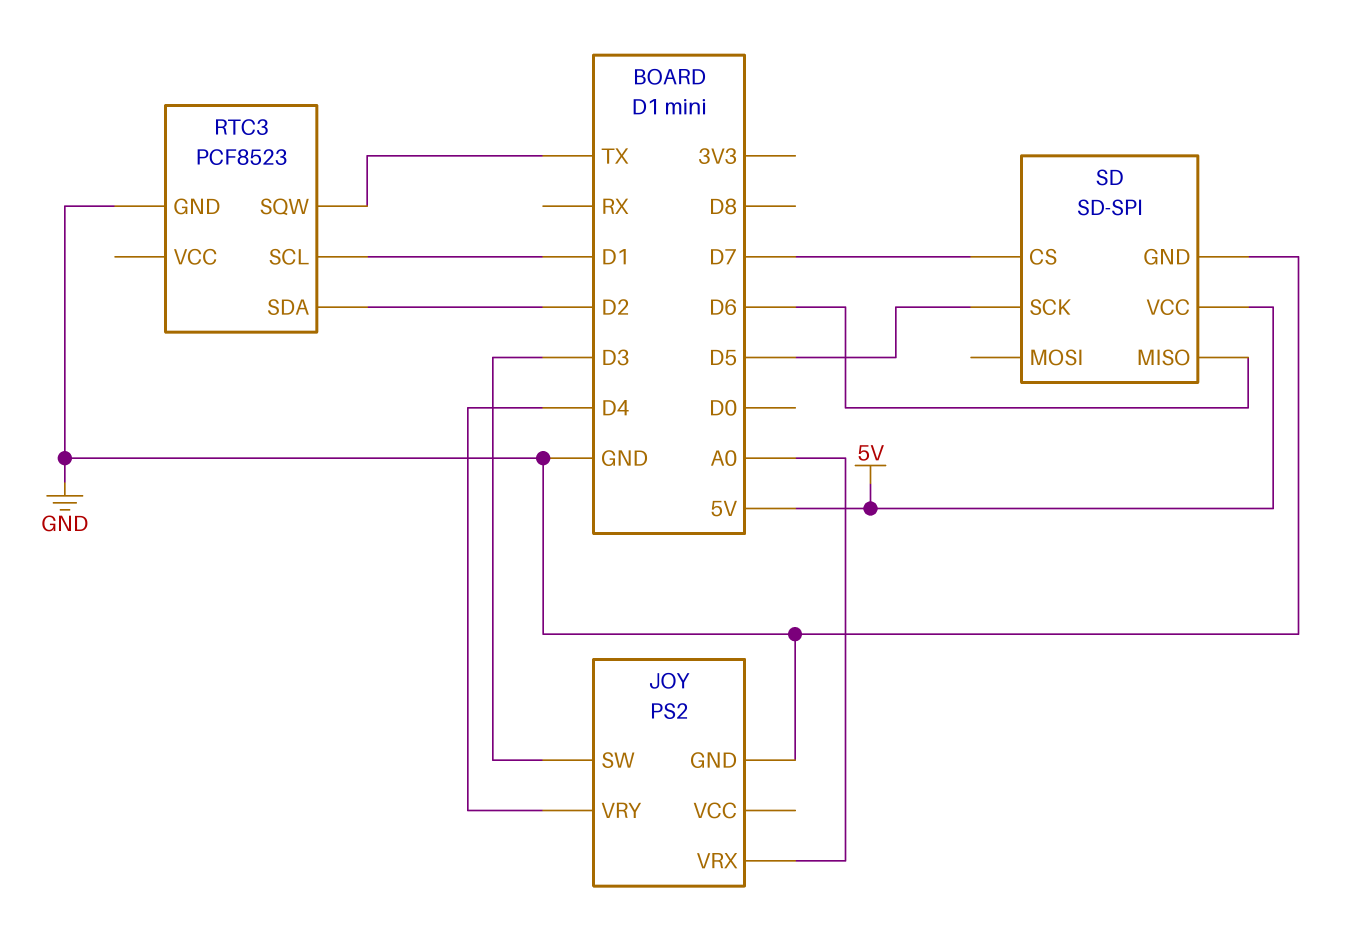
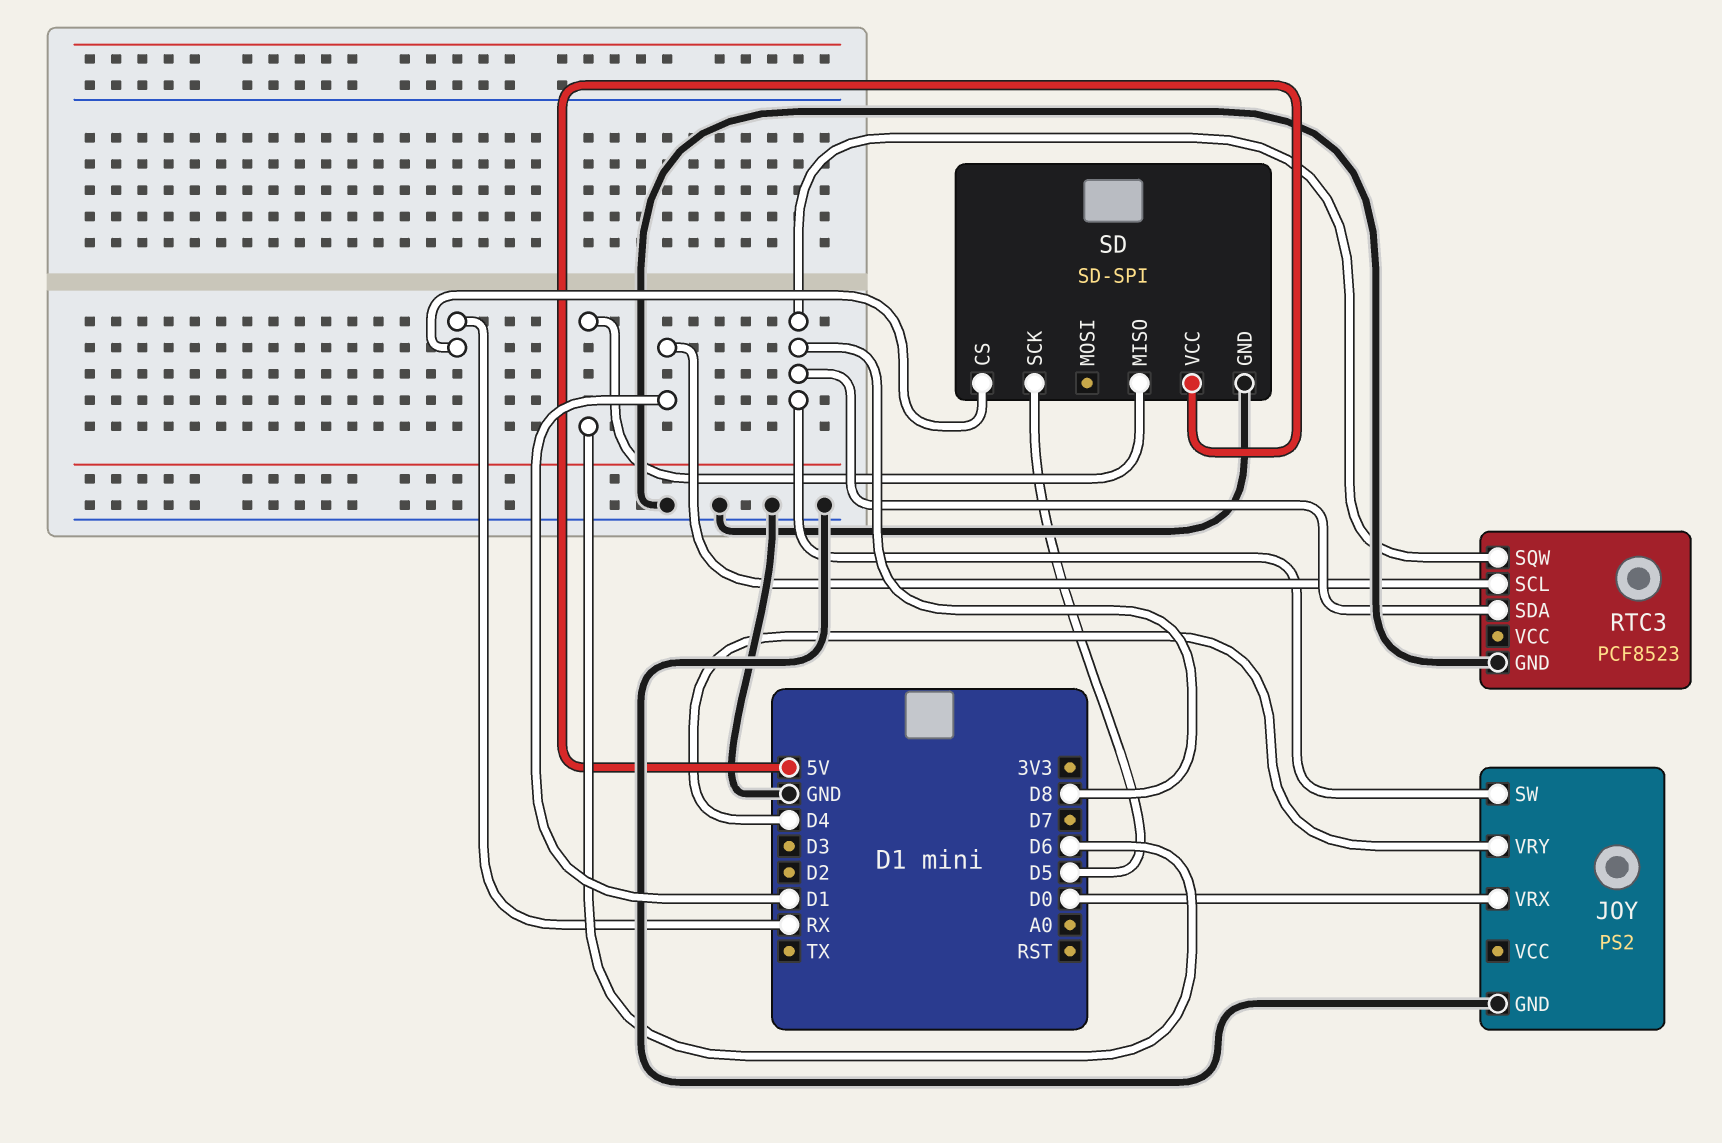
JOY pin SW: D3 -> D8
JOY pin VRX: A0 -> D0
RTC3 pin SDA: D2 -> D8
RTC3 pin SQW: TX -> D8
SD pin CS: D7 -> RX

